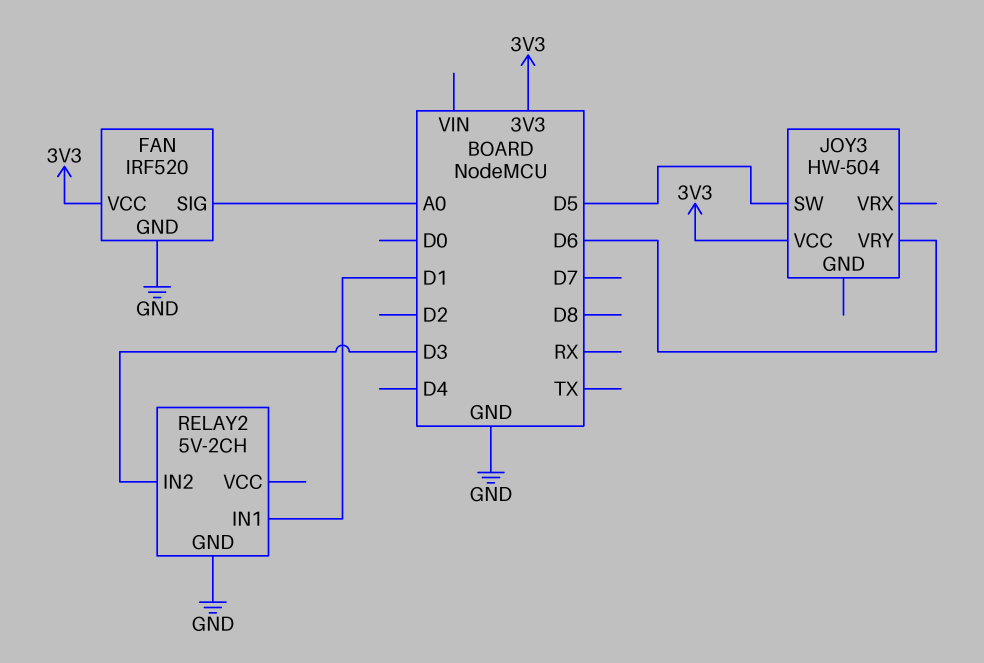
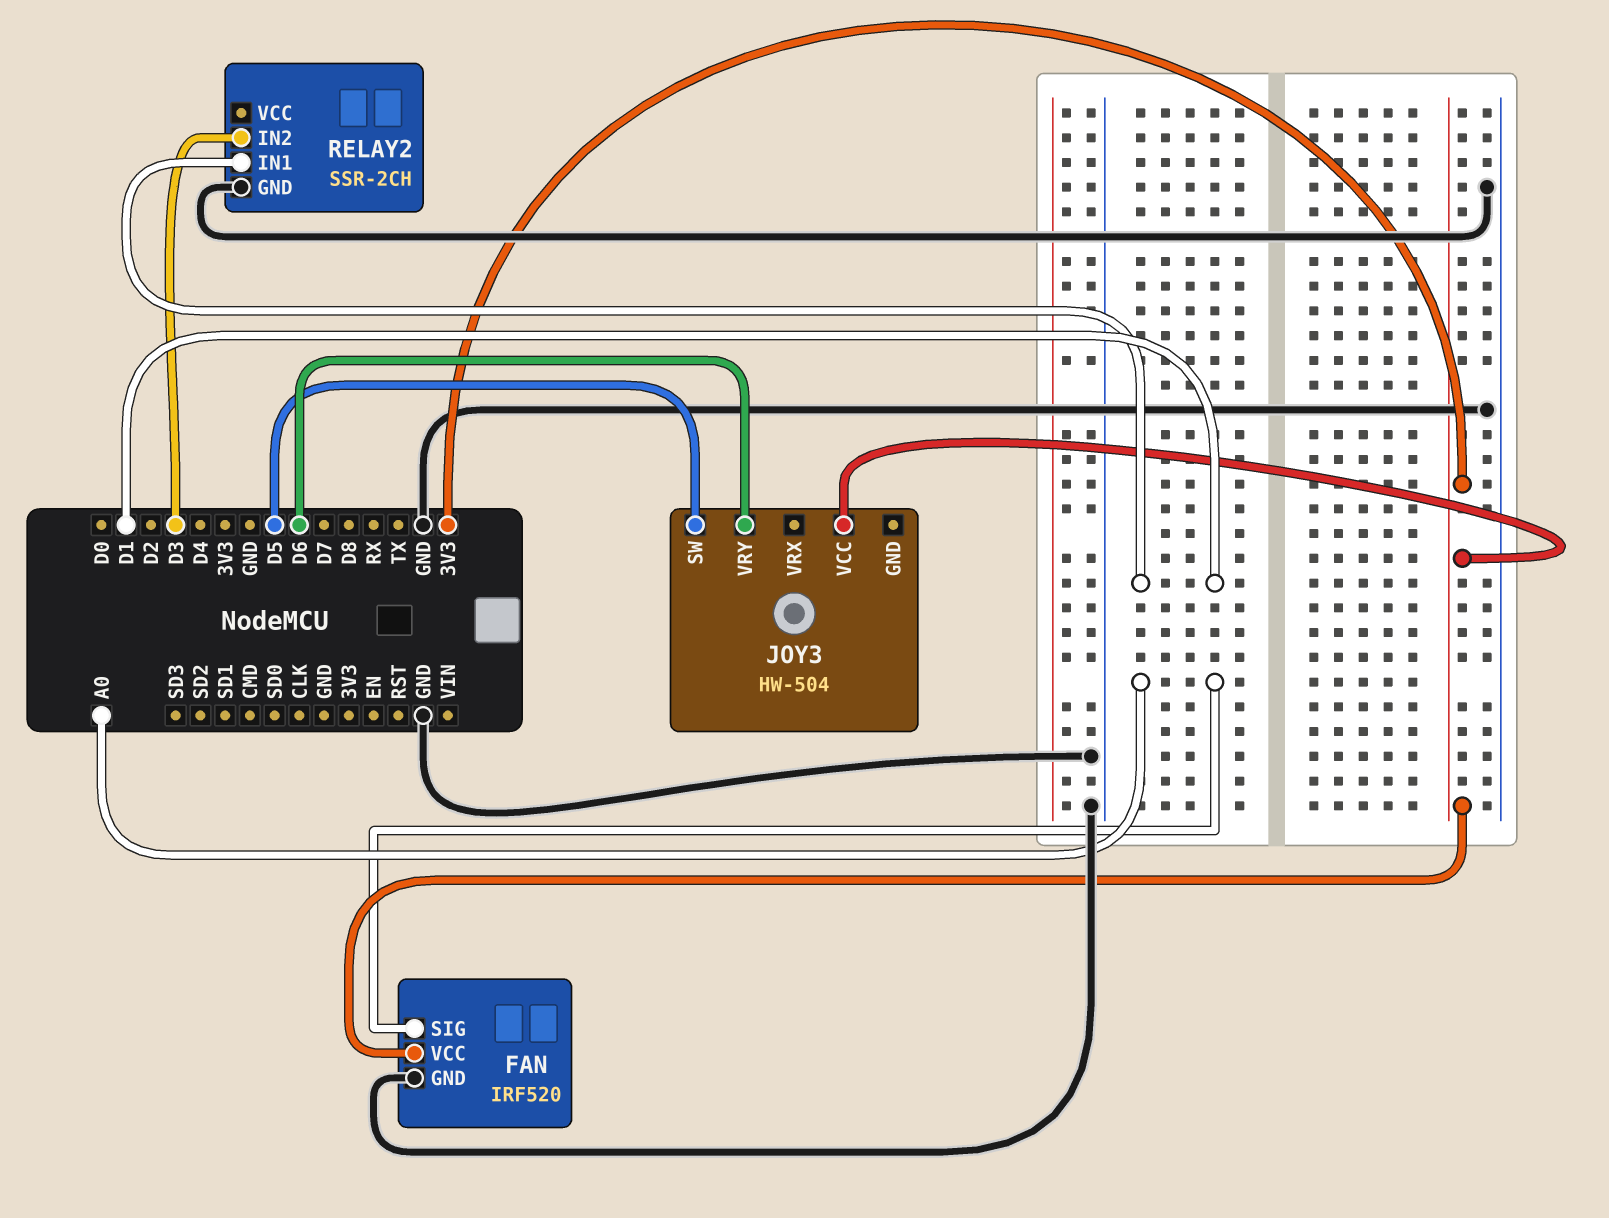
RELAY2: 5V-2CH -> SSR-2CH

